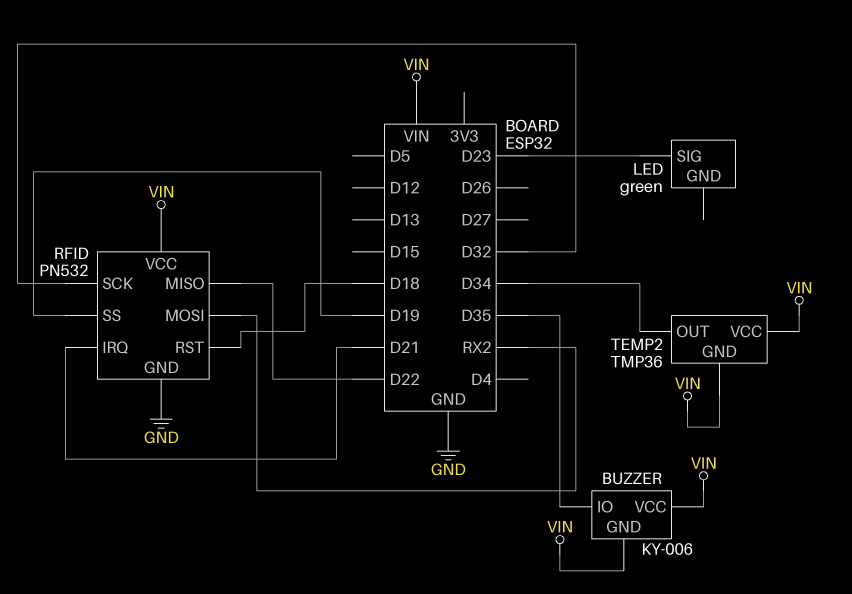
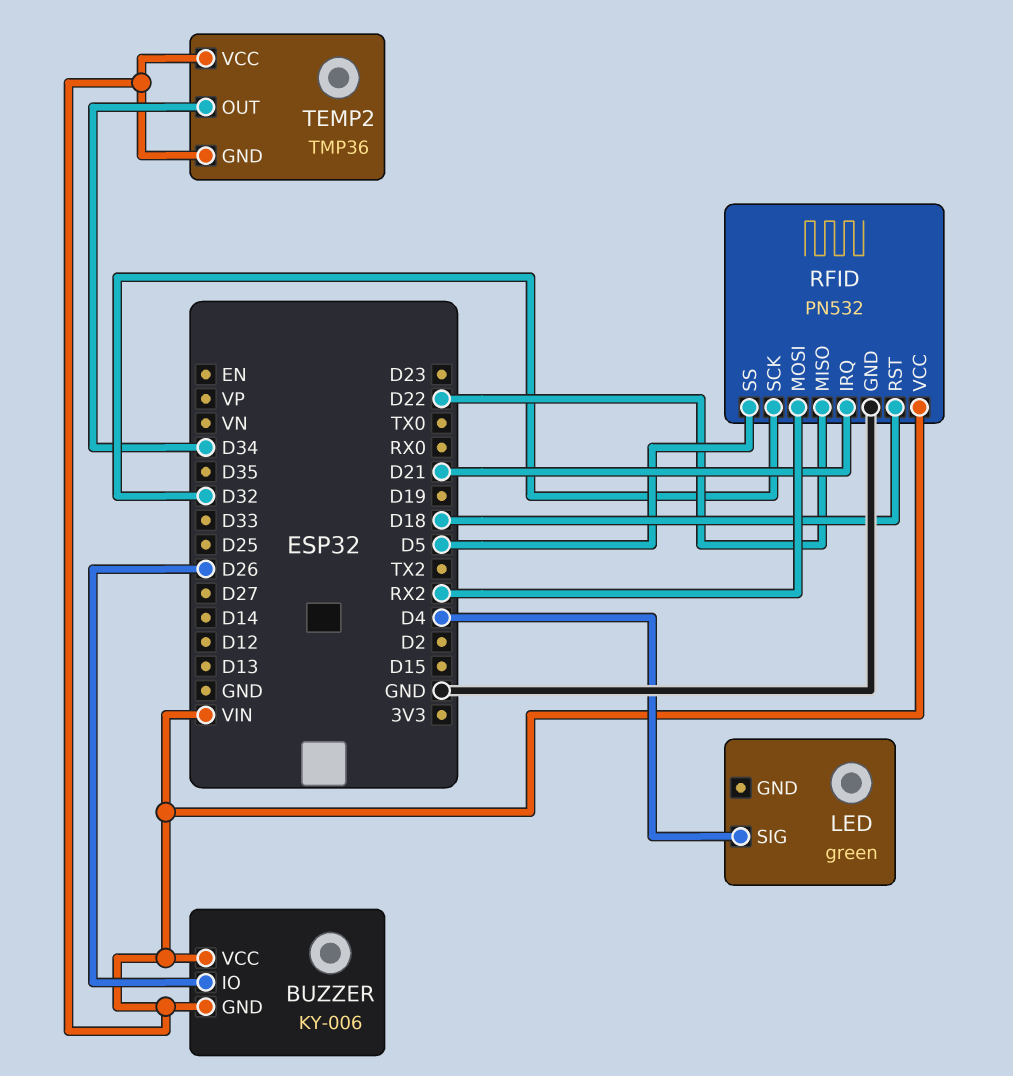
BUZZER pin IO: D35 -> D26
LED pin SIG: D23 -> D4
RFID pin SS: D19 -> D5

